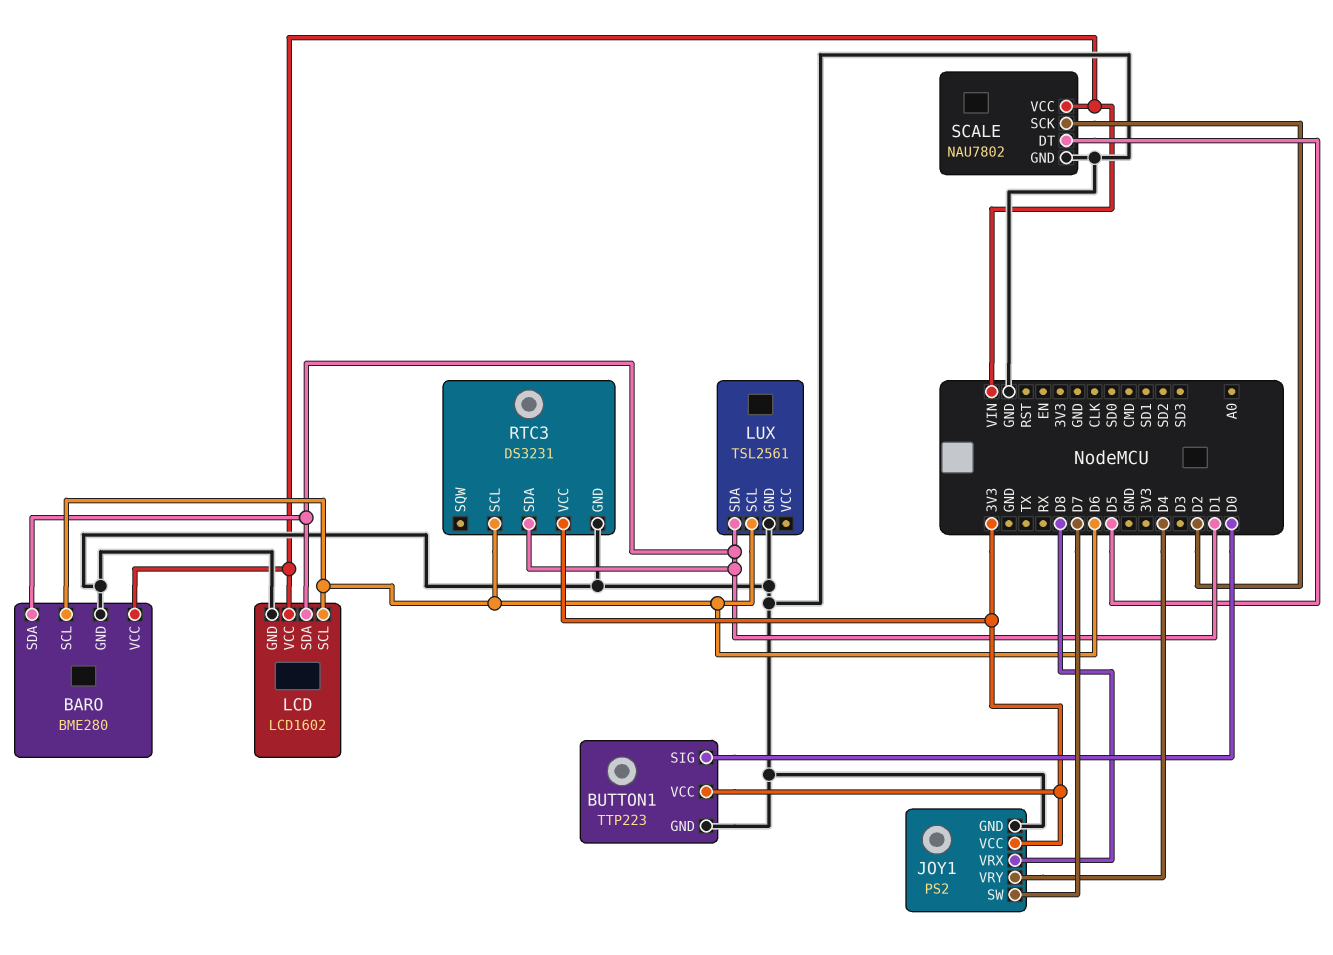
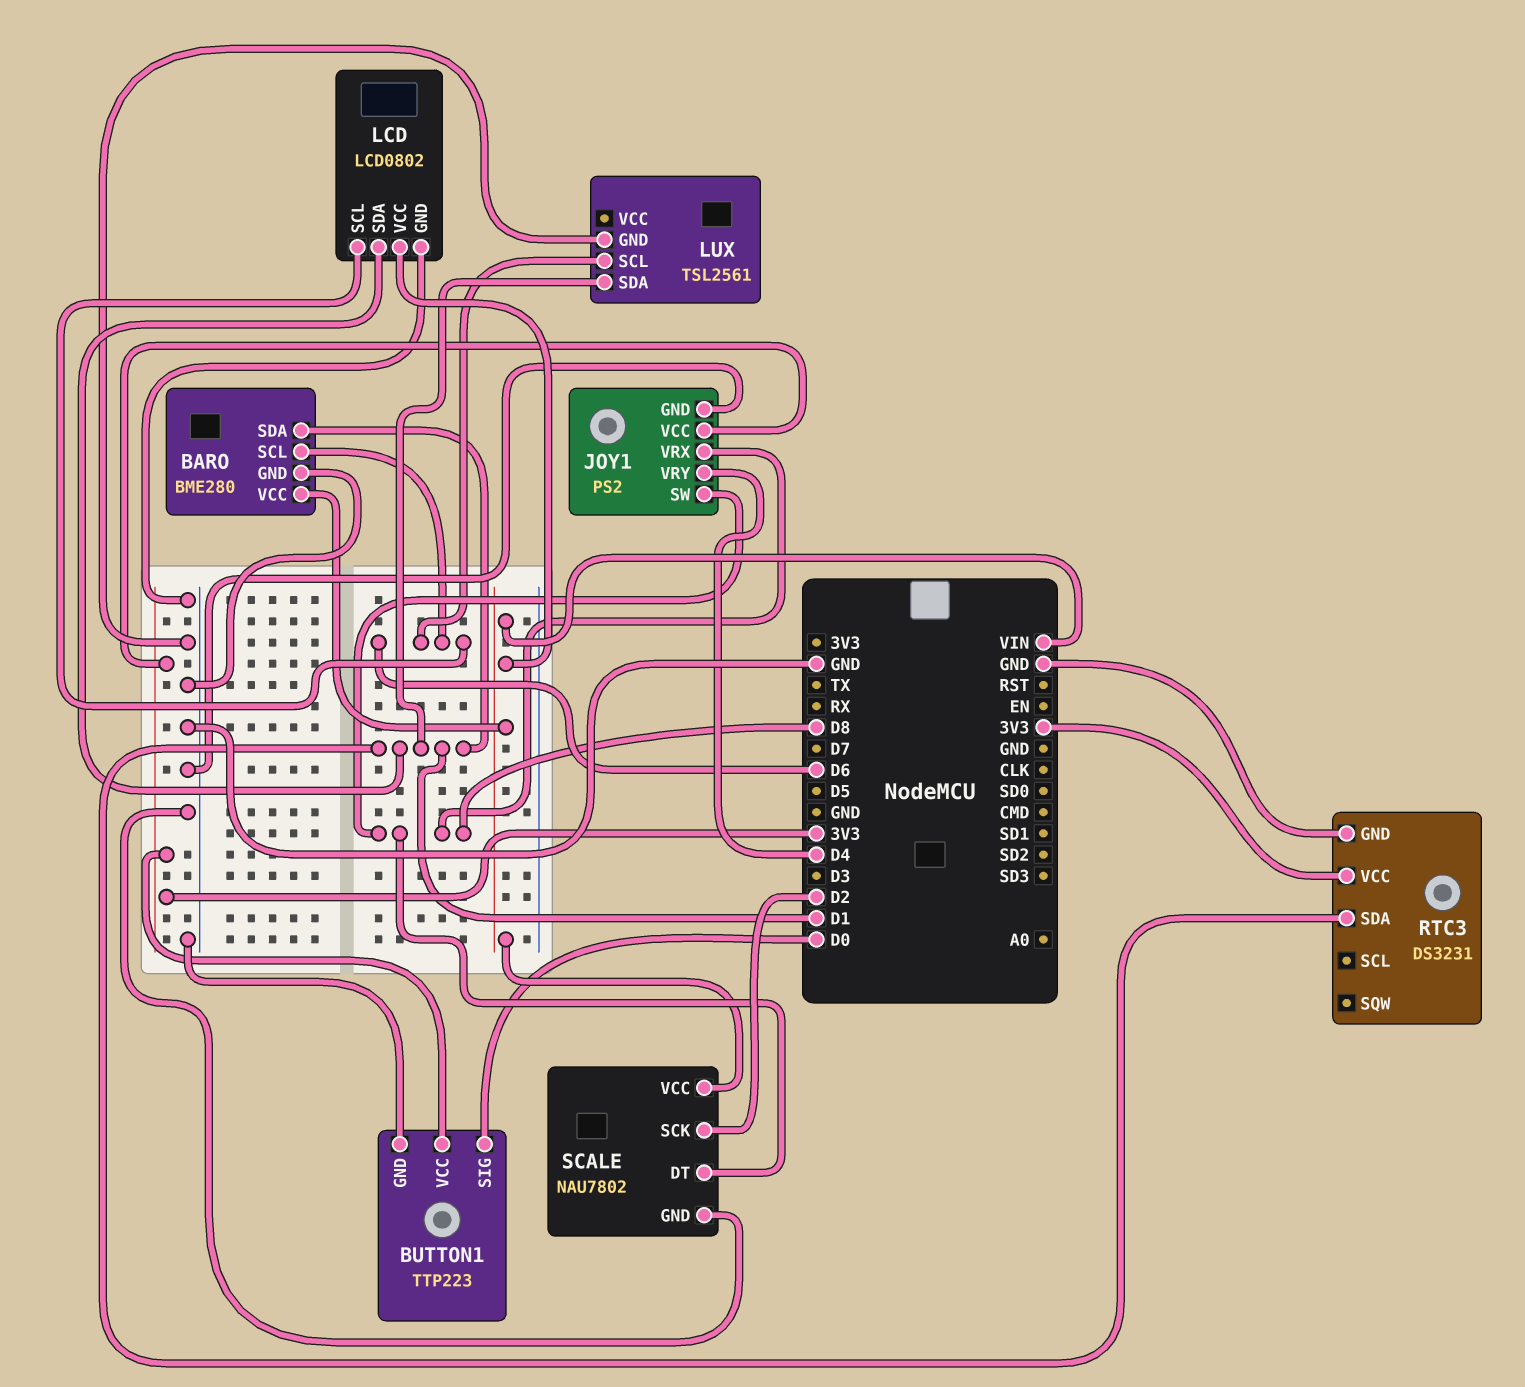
JOY1 pin SW: D7 -> D8
LCD: LCD1602 -> LCD0802
RTC3 pin SCL: D6 -> none
SCALE pin DT: D5 -> D8

